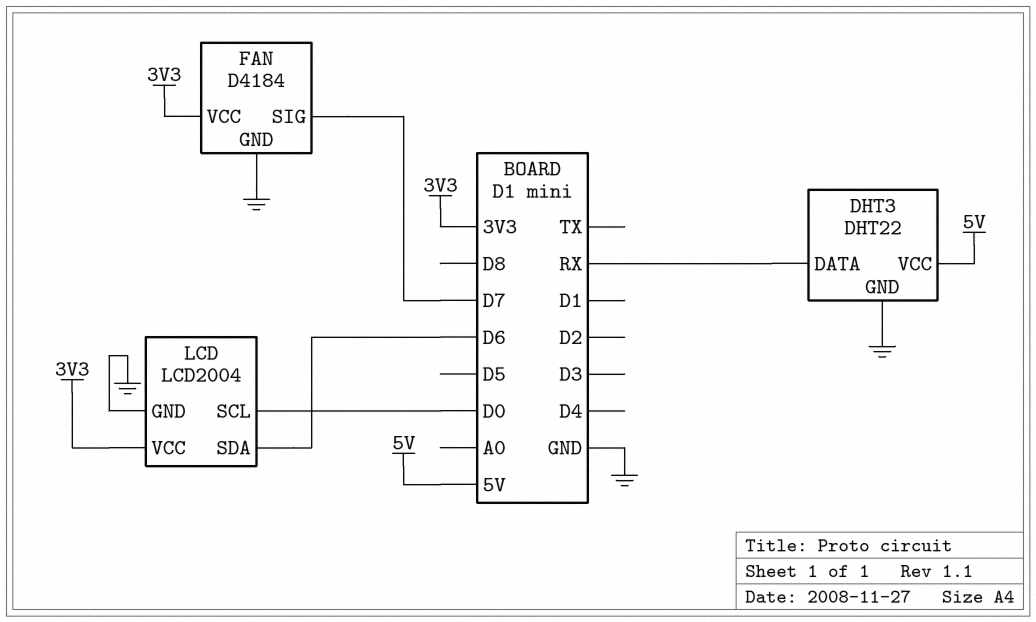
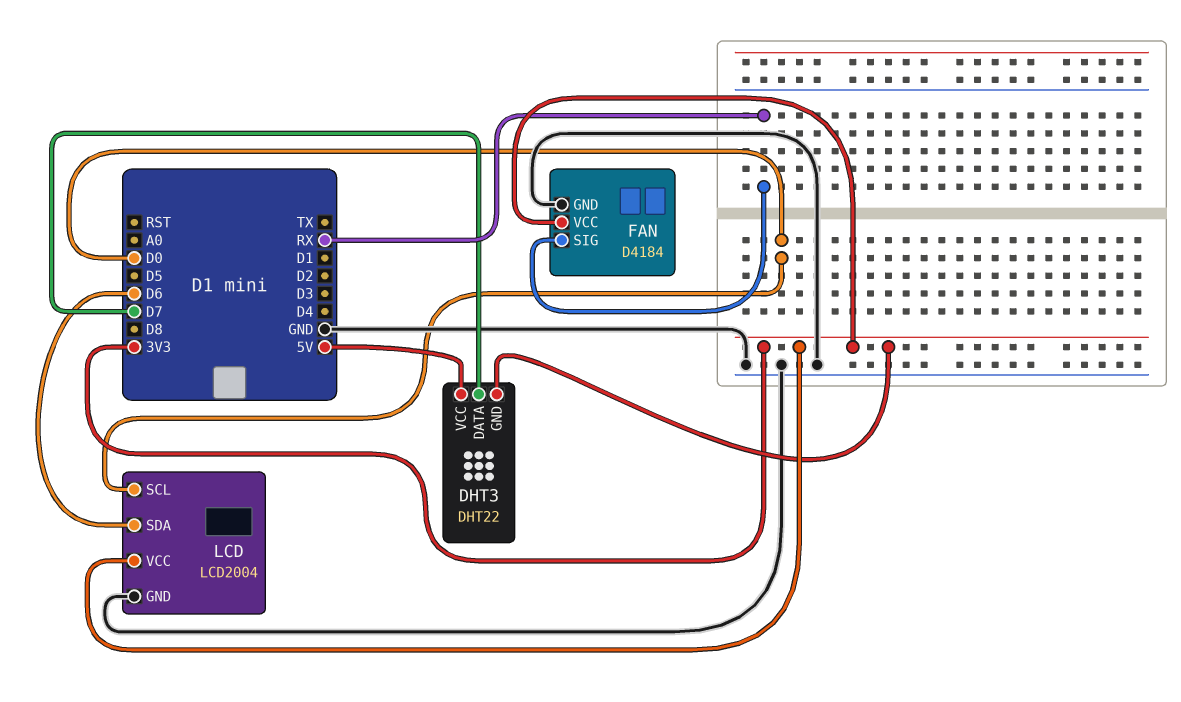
DHT3 pin DATA: RX -> D7
DHT3 pin GND: GND -> 3V3
FAN pin SIG: D7 -> RX

